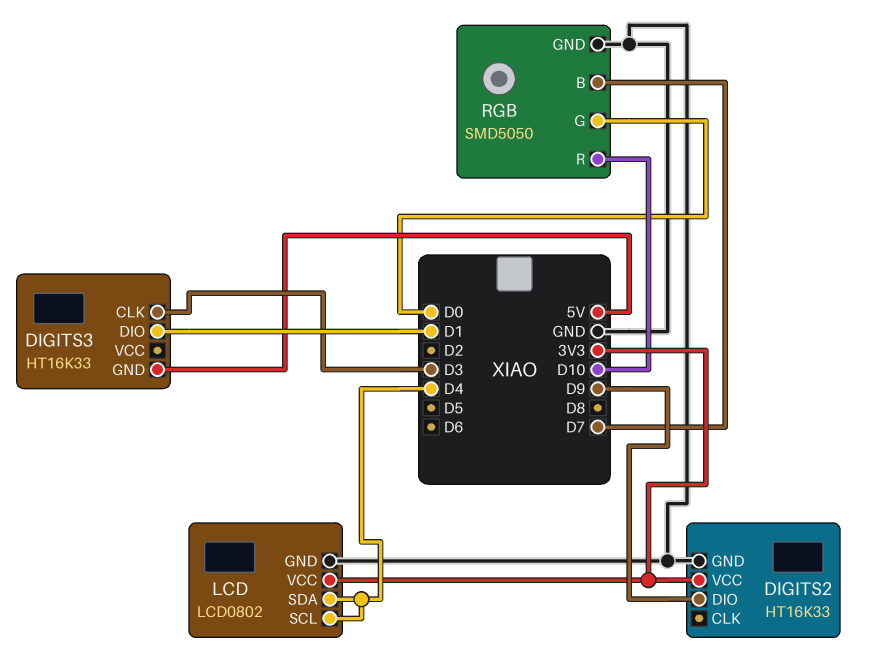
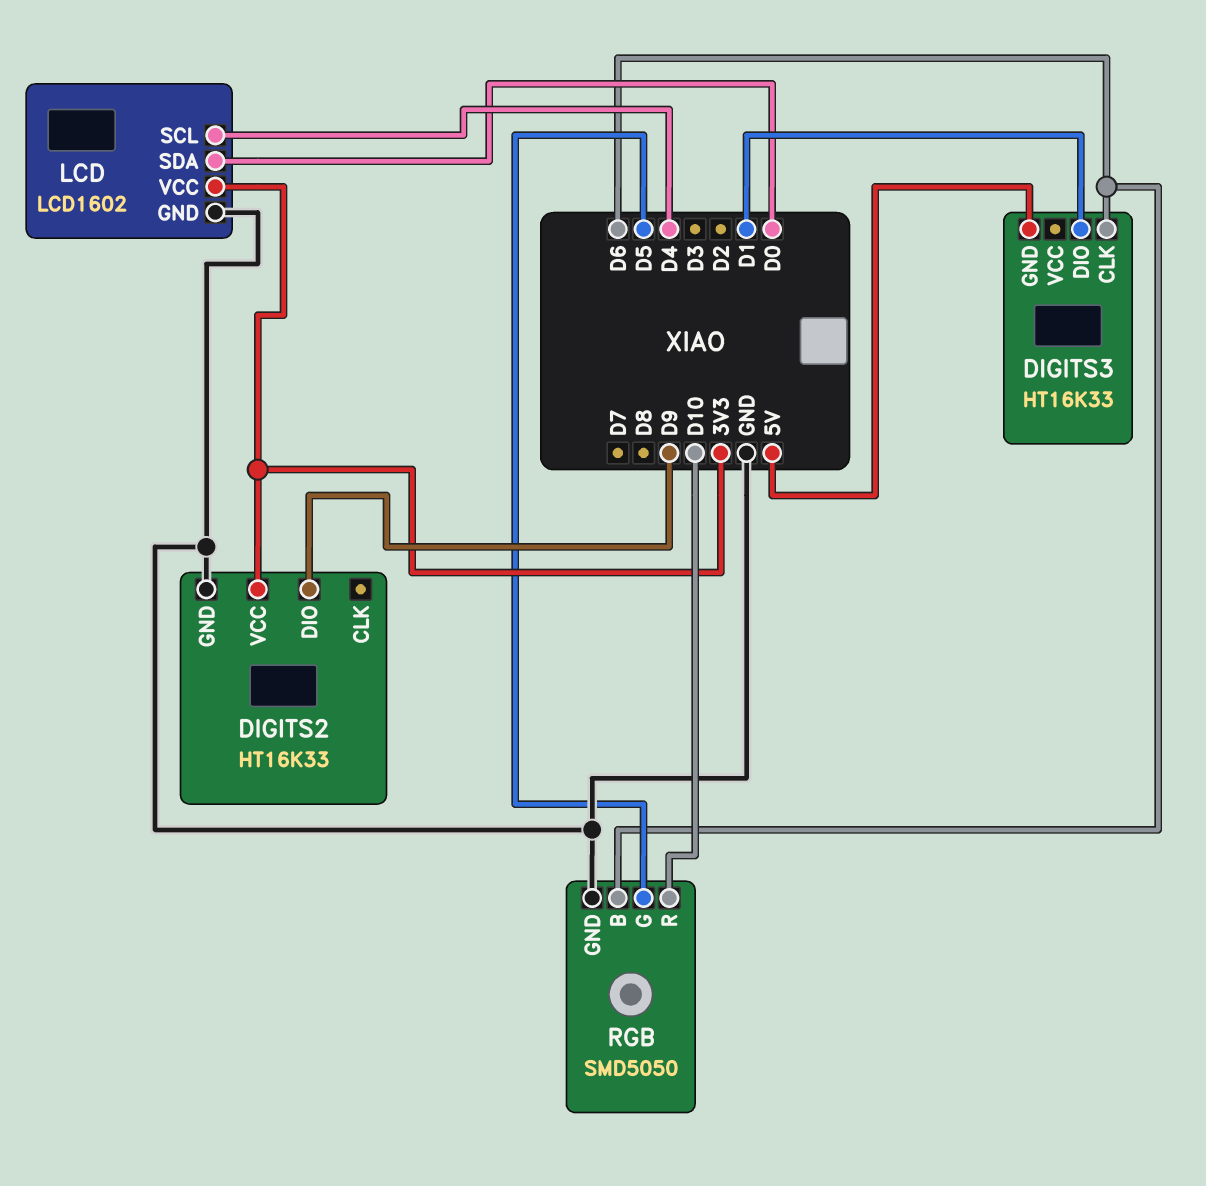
DIGITS3 pin CLK: D3 -> D6
LCD: LCD0802 -> LCD1602
LCD pin SDA: D4 -> D0
RGB pin B: D7 -> D6
RGB pin G: D0 -> D5

